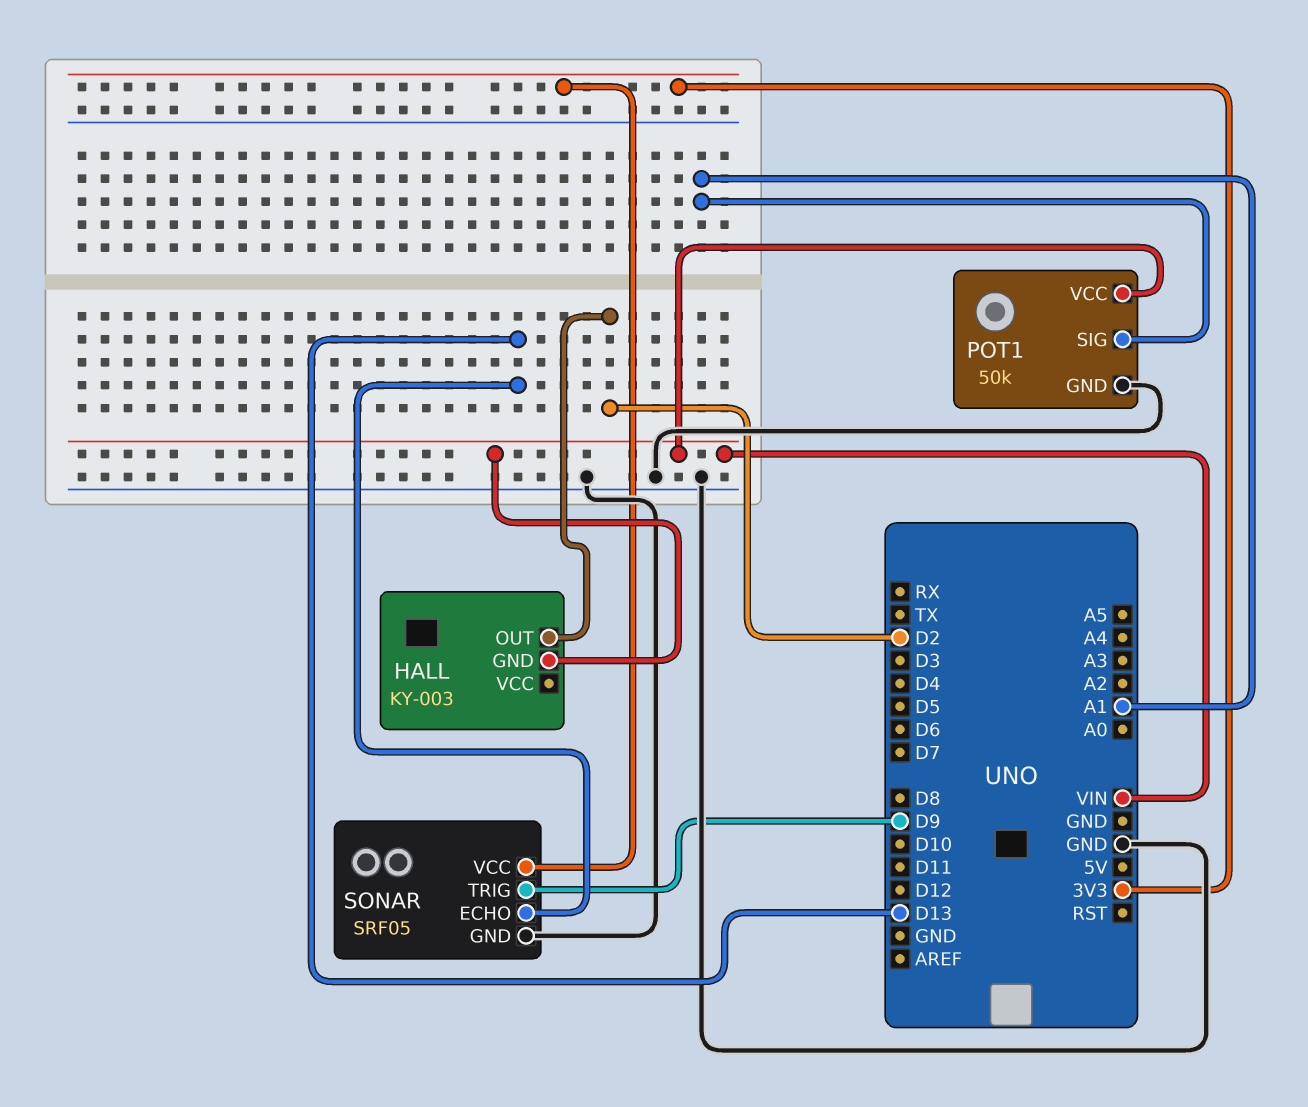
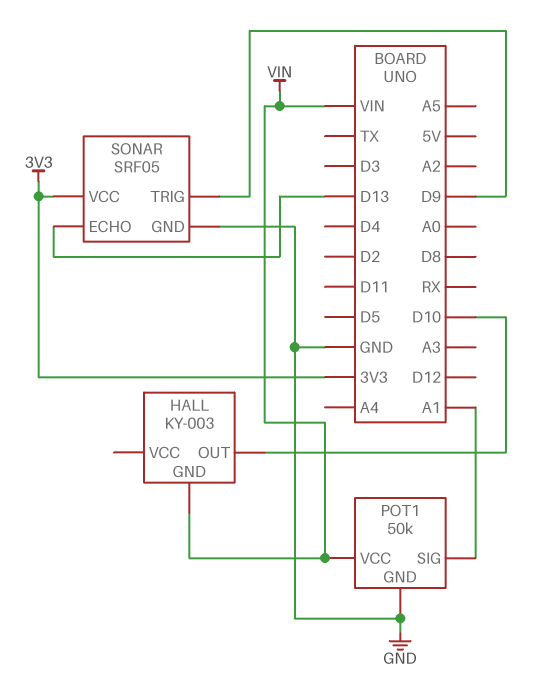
HALL pin OUT: D2 -> D10

